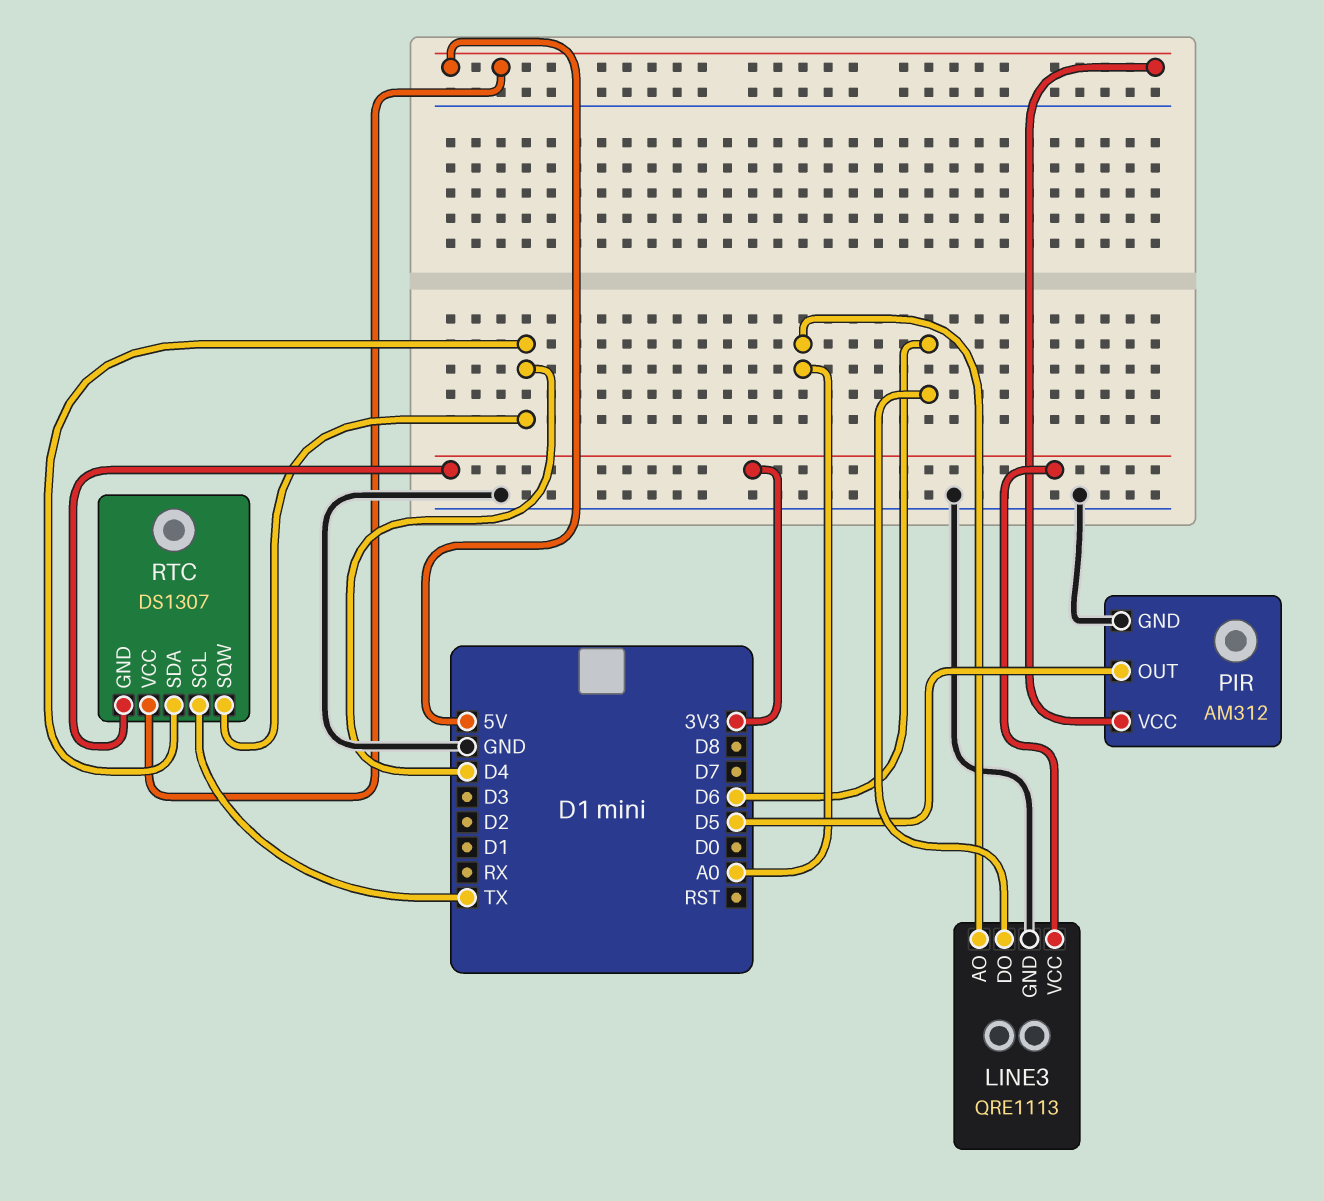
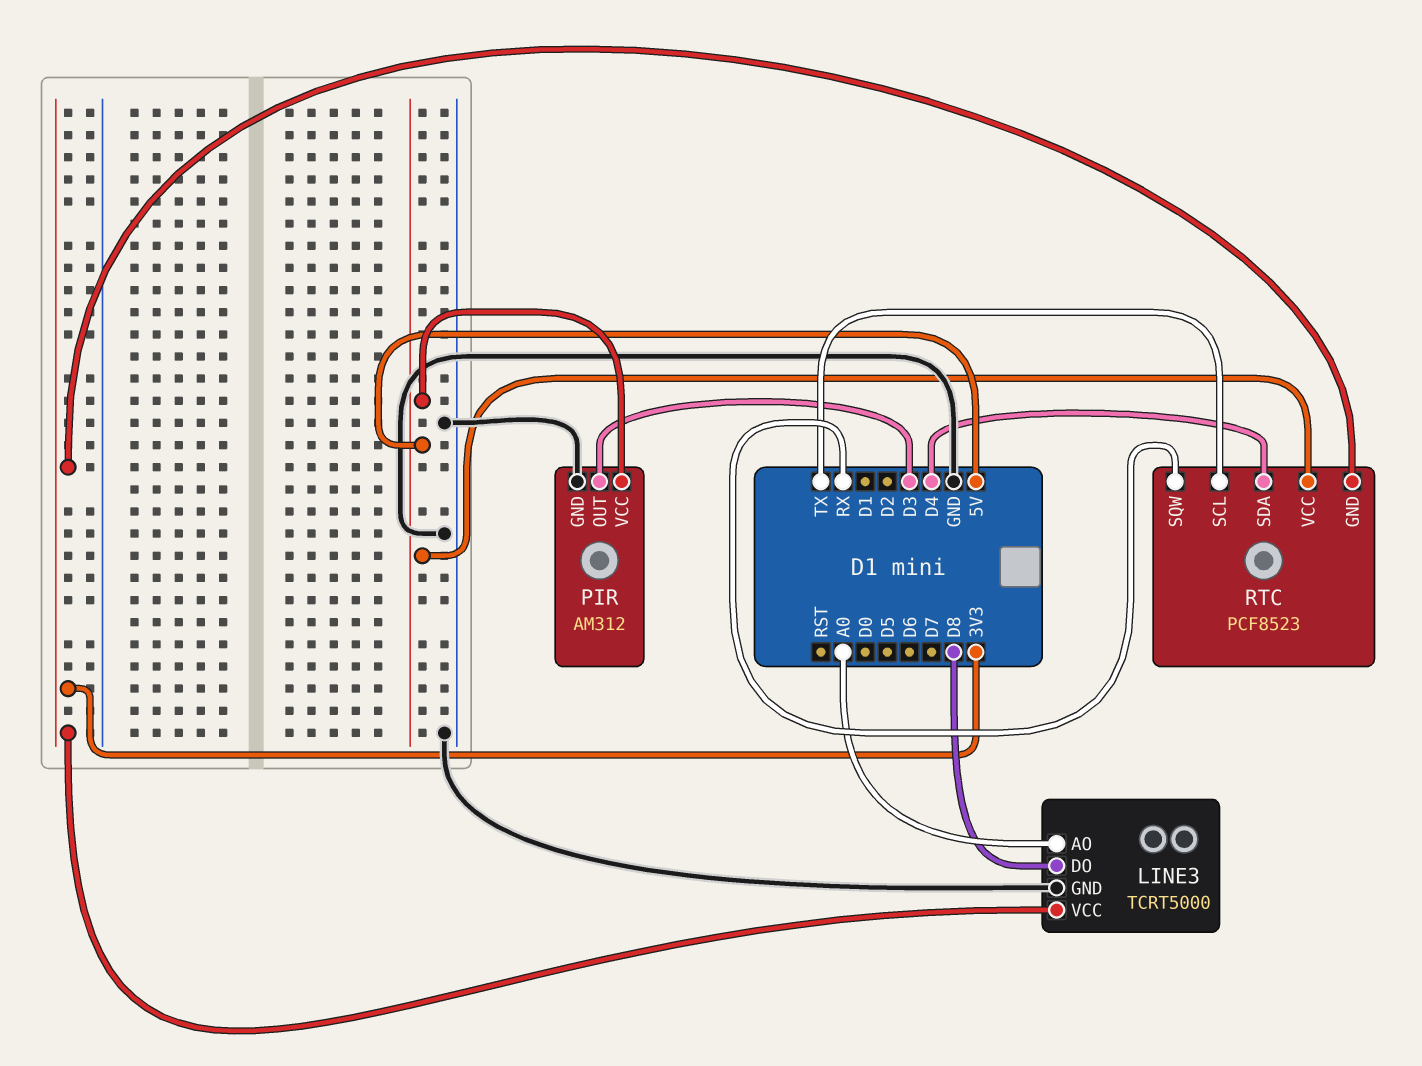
LINE3: QRE1113 -> TCRT5000
LINE3 pin DO: D6 -> D8
PIR pin OUT: D5 -> D3
RTC: DS1307 -> PCF8523
RTC pin SQW: D4 -> RX

